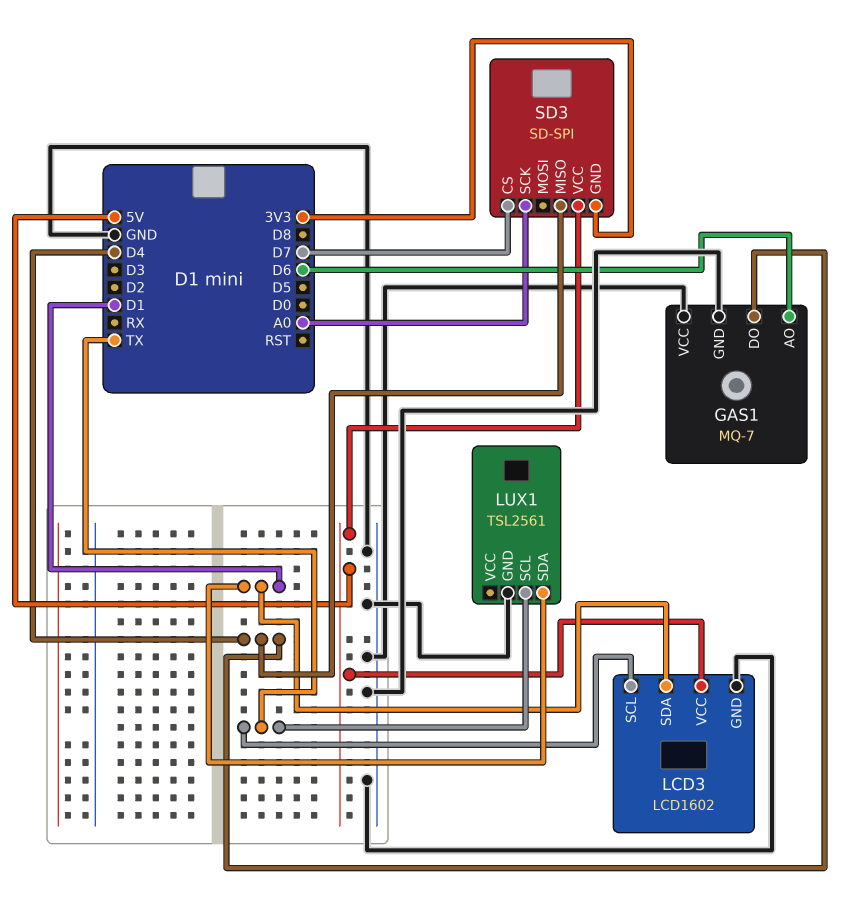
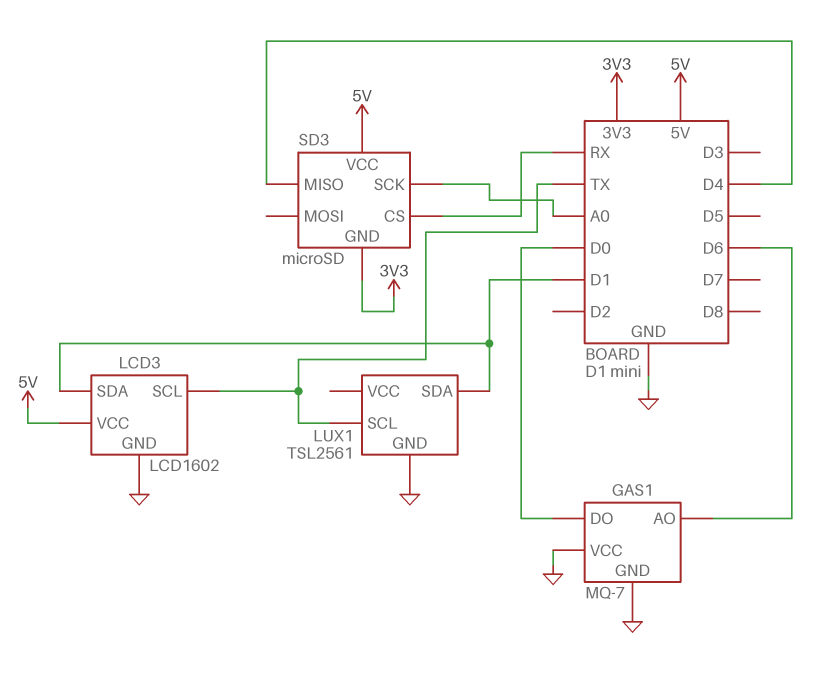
GAS1 pin DO: D4 -> D0
SD3: SD-SPI -> microSD
SD3 pin CS: D7 -> RX

